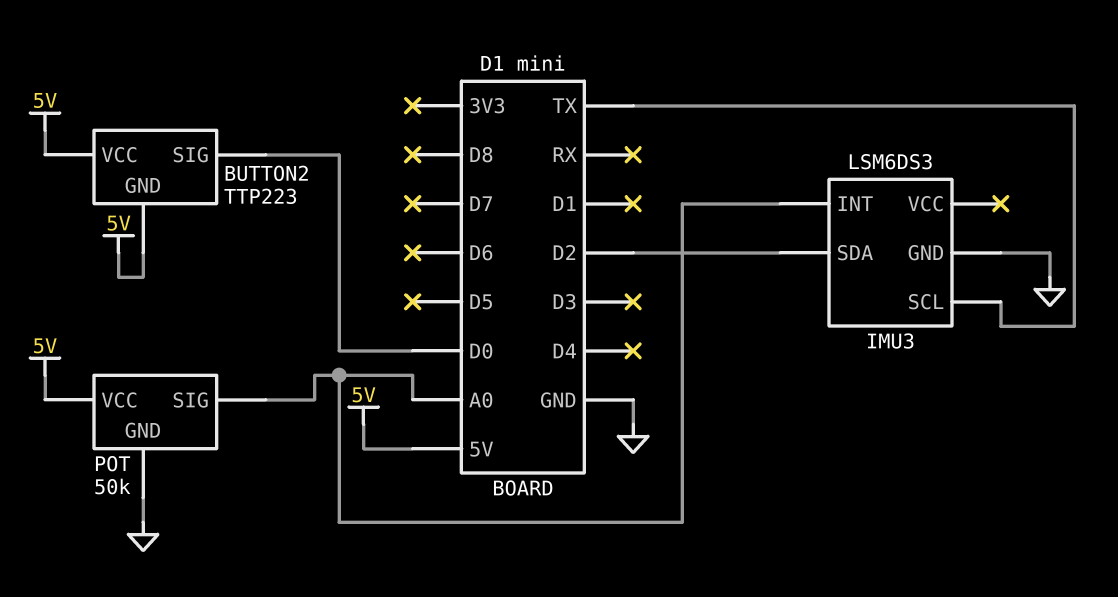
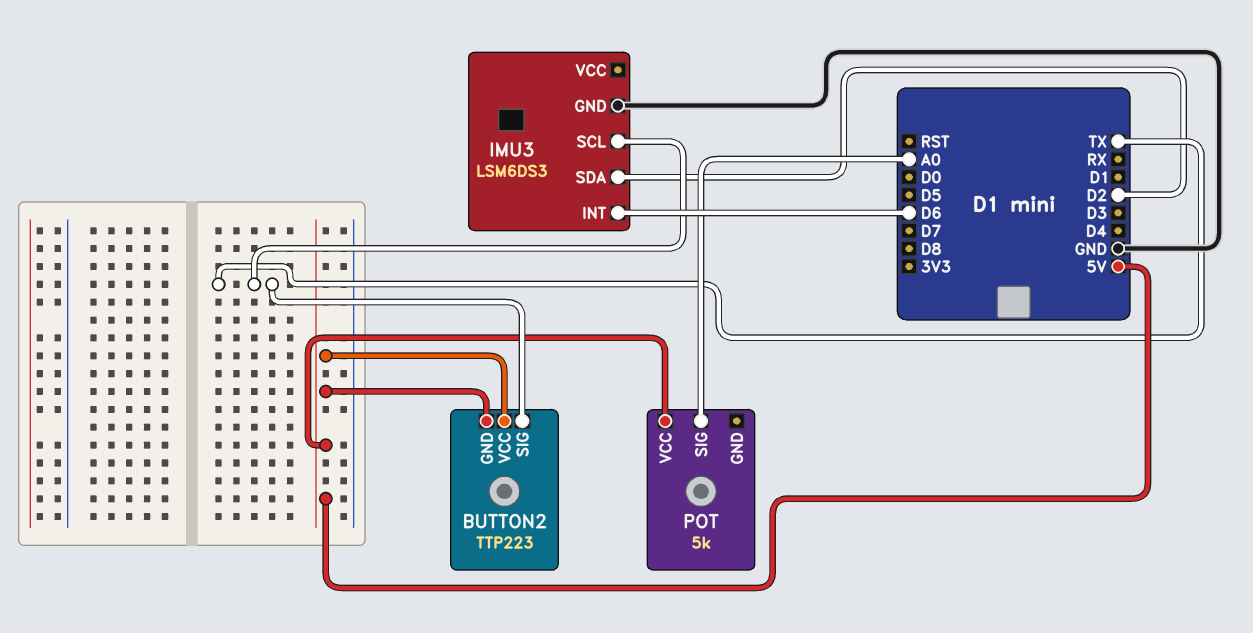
BUTTON2 pin SIG: D0 -> TX
IMU3 pin INT: A0 -> D6
POT: 50k -> 5k
POT pin GND: GND -> none

